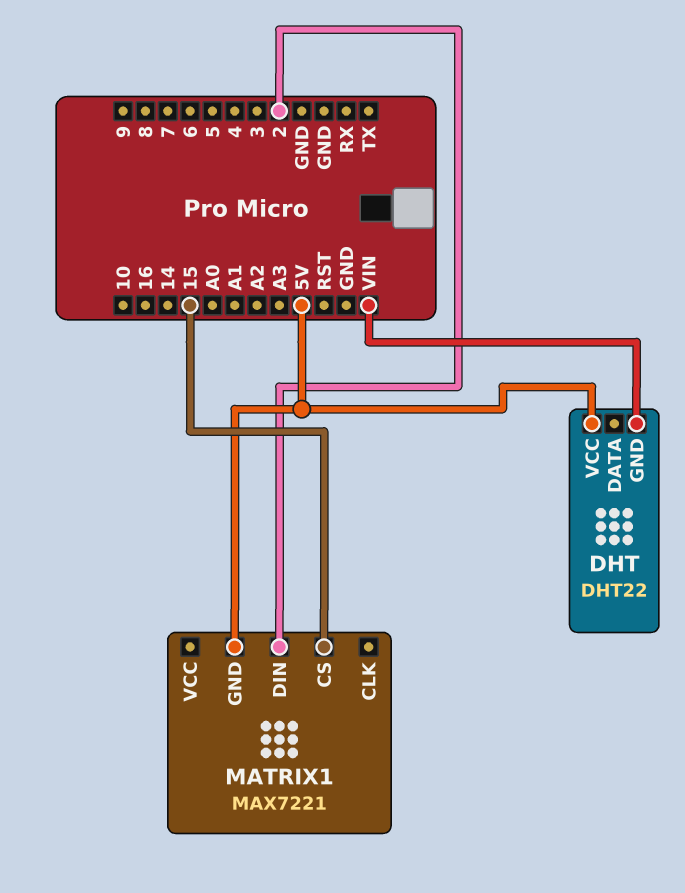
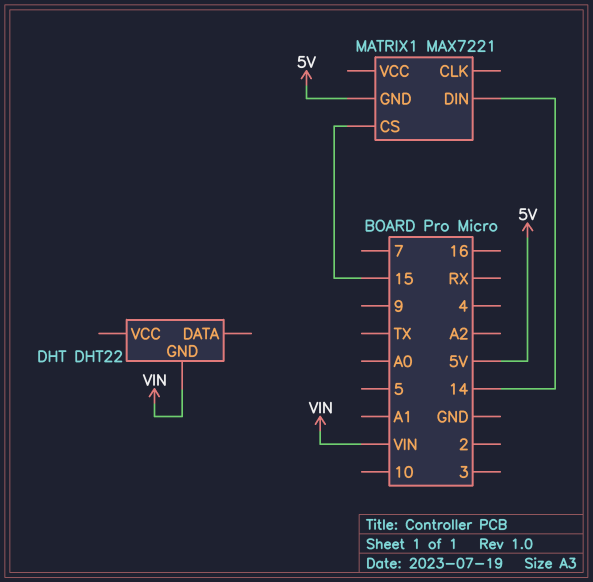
DHT pin VCC: 5V -> none
MATRIX1 pin DIN: 2 -> 14

